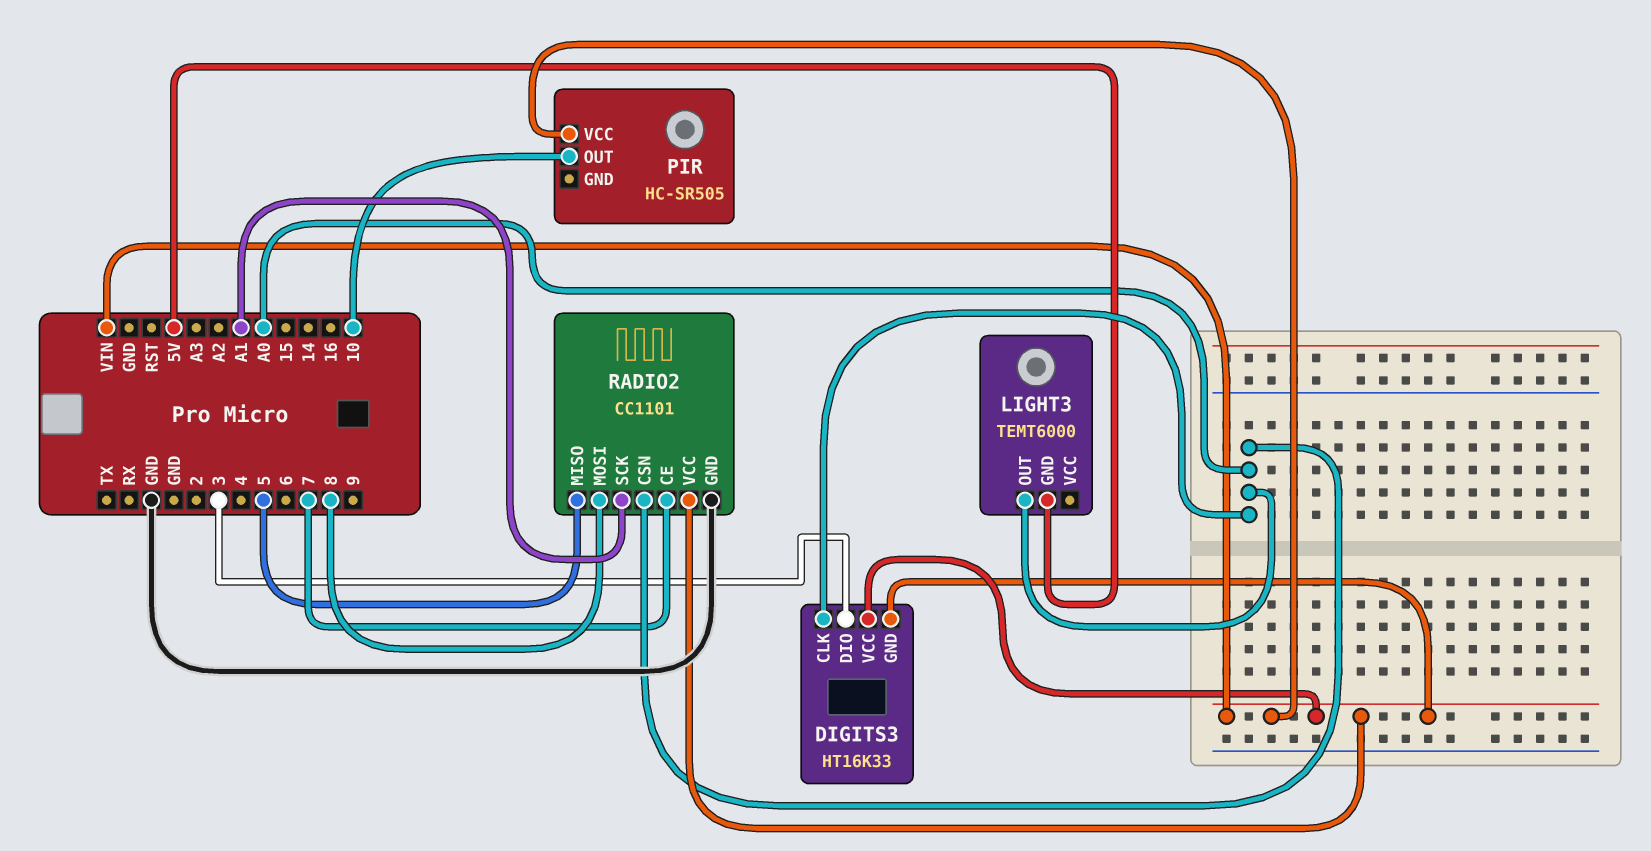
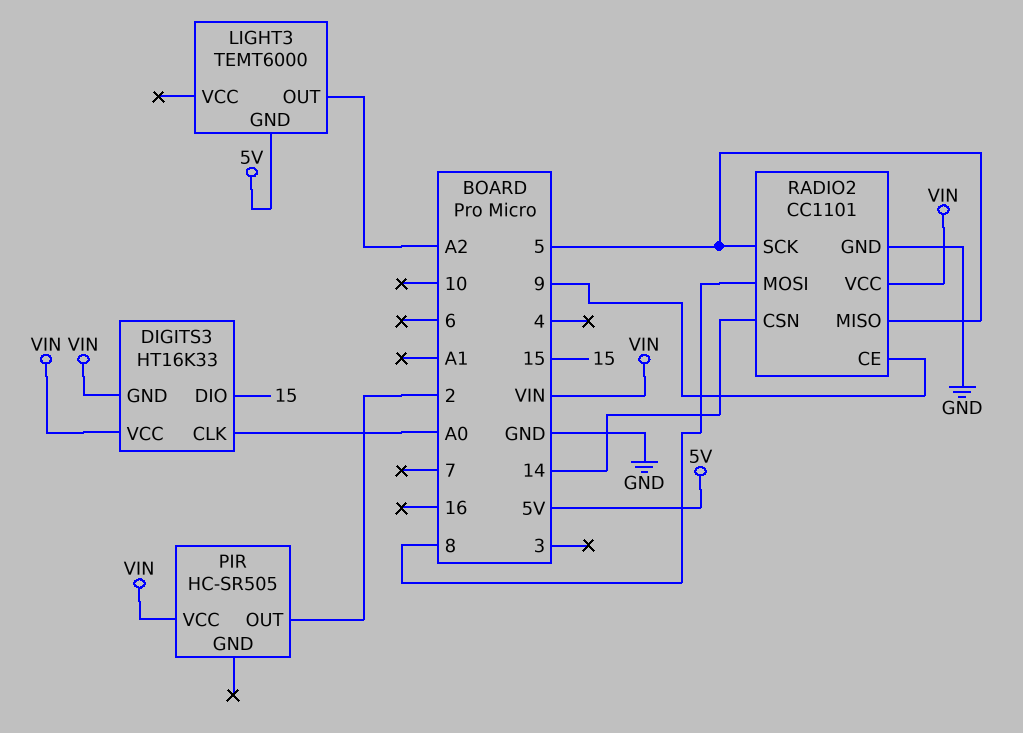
DIGITS3 pin DIO: 3 -> 15
LIGHT3 pin OUT: A0 -> A2
PIR pin OUT: 10 -> 2
RADIO2 pin CE: 7 -> 9
RADIO2 pin CSN: A0 -> 14
RADIO2 pin SCK: A1 -> 5

